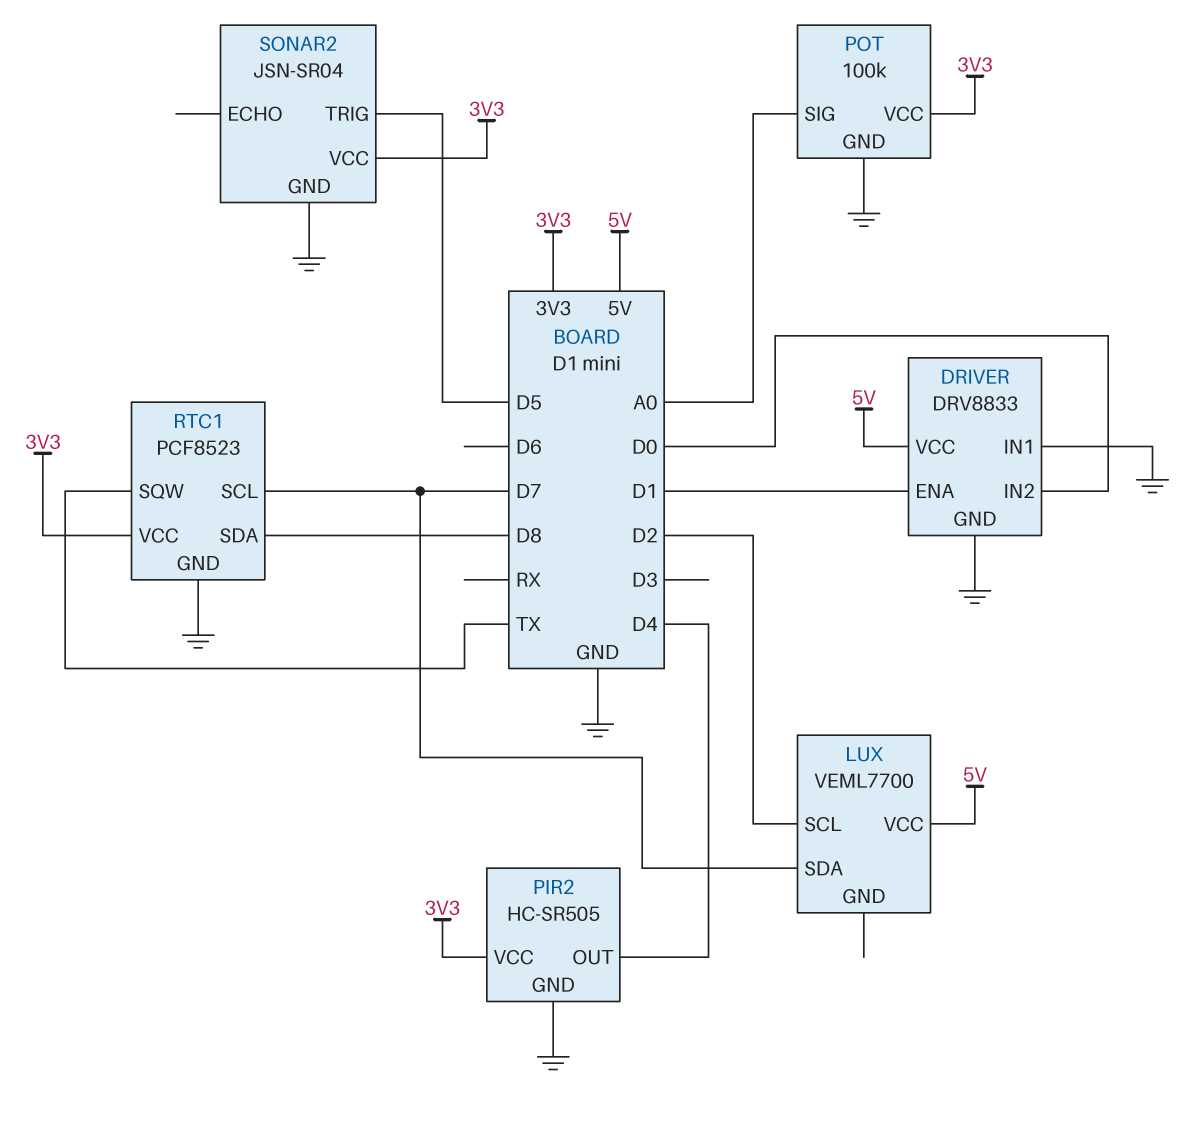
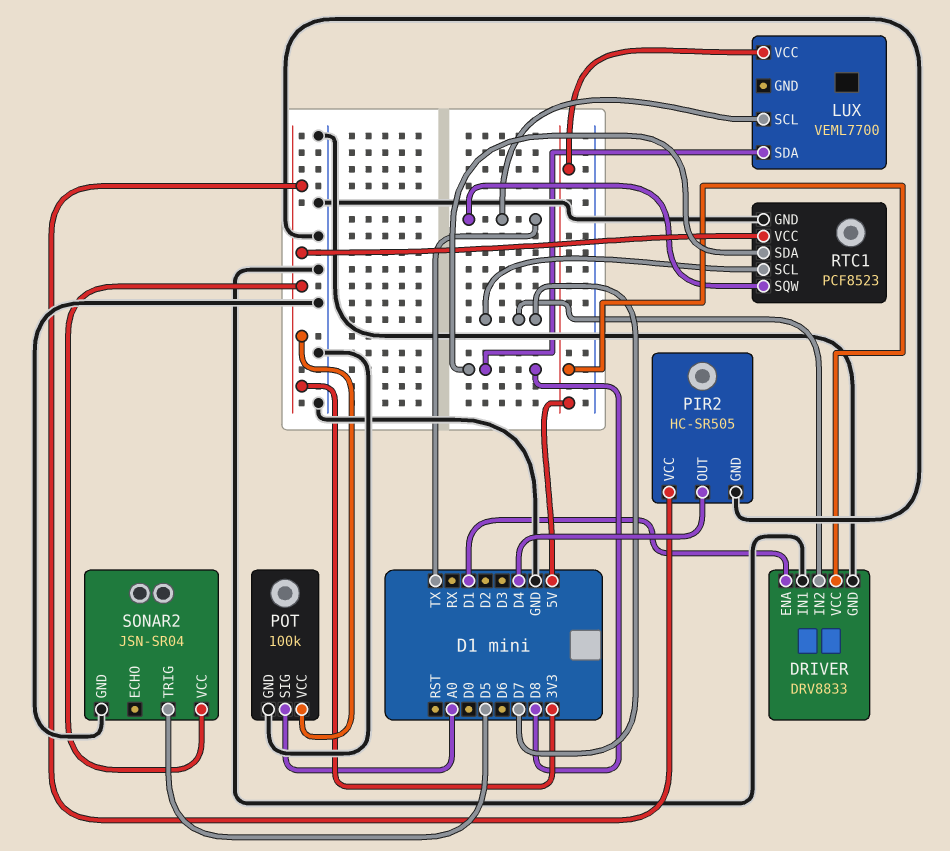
DRIVER pin IN2: D0 -> D7
LUX pin SCL: D2 -> TX
LUX pin SDA: D7 -> D8

